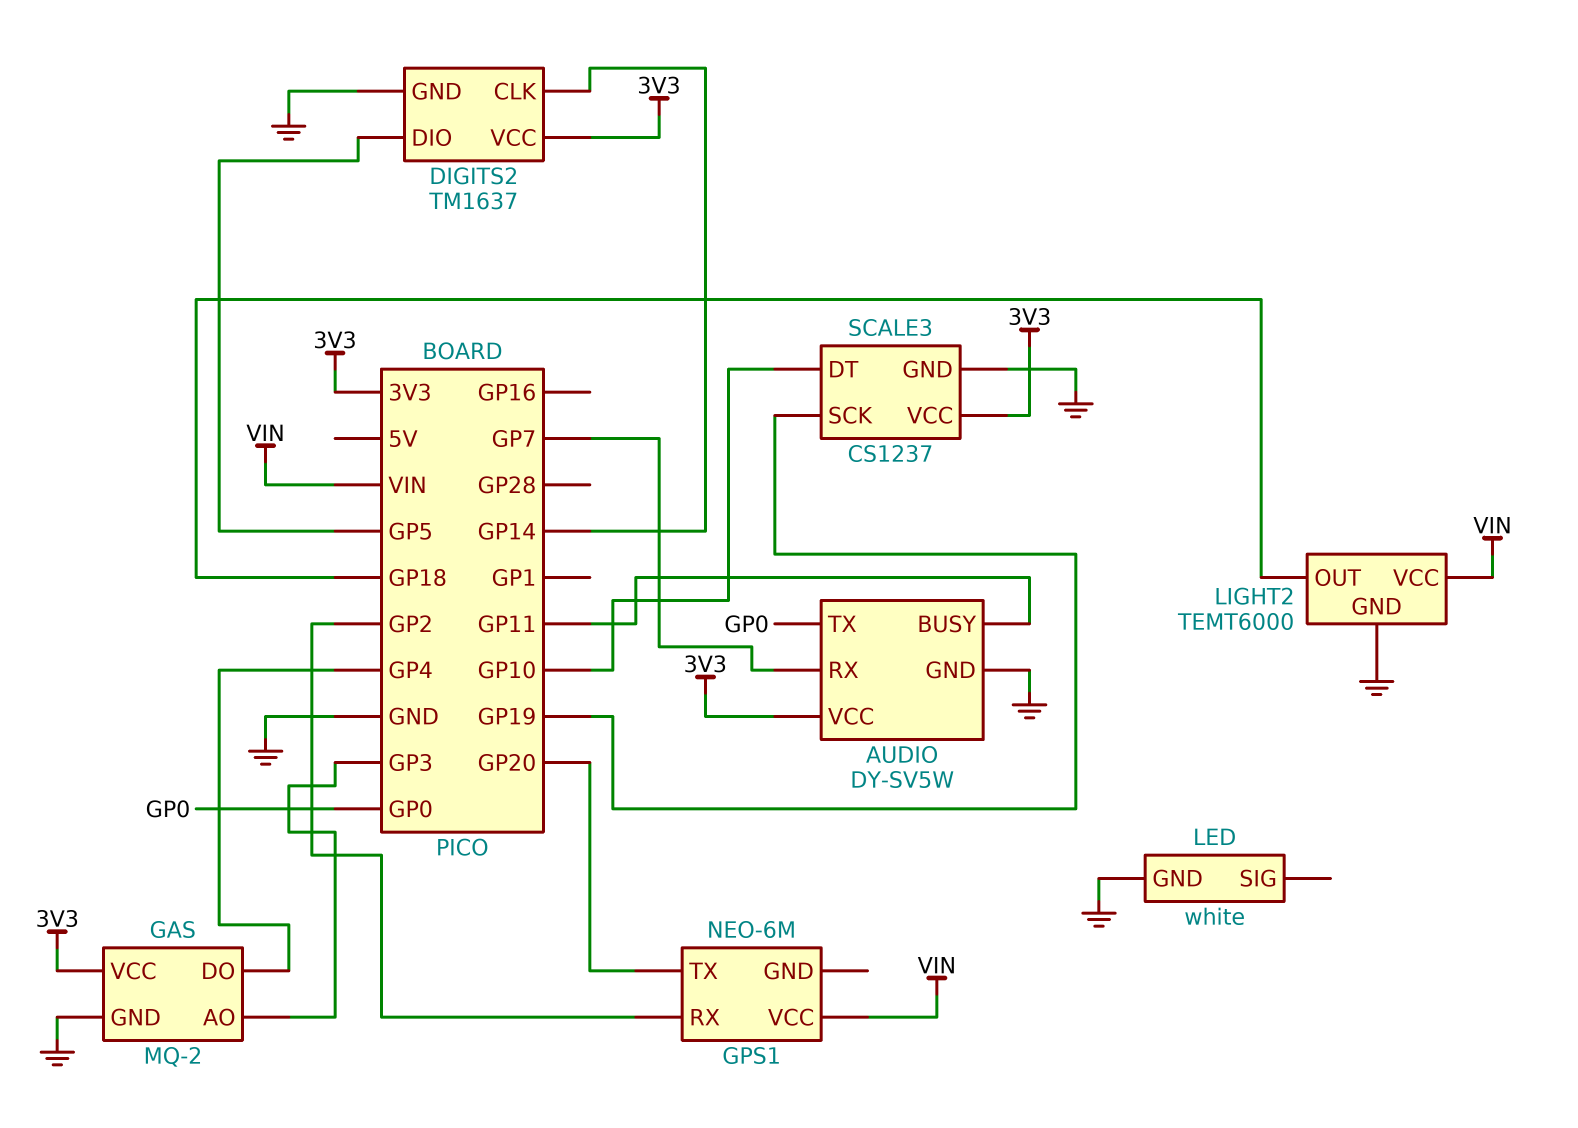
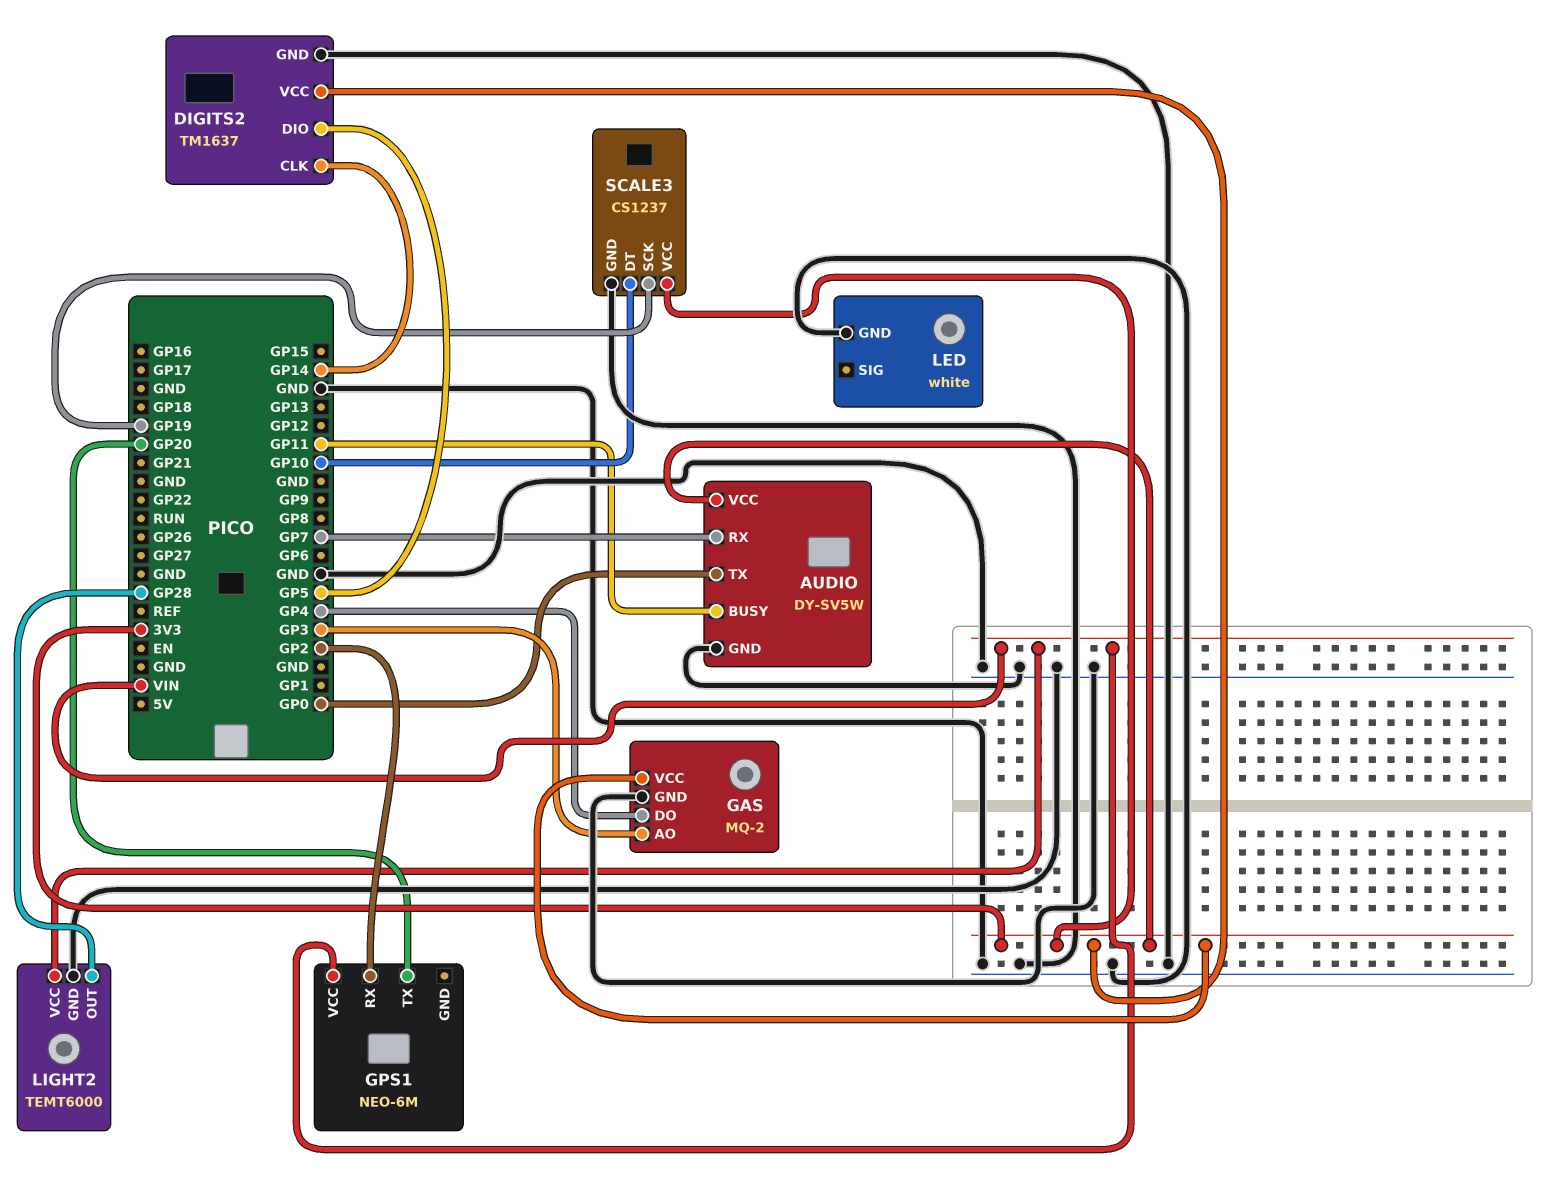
LIGHT2 pin OUT: GP18 -> GP28

